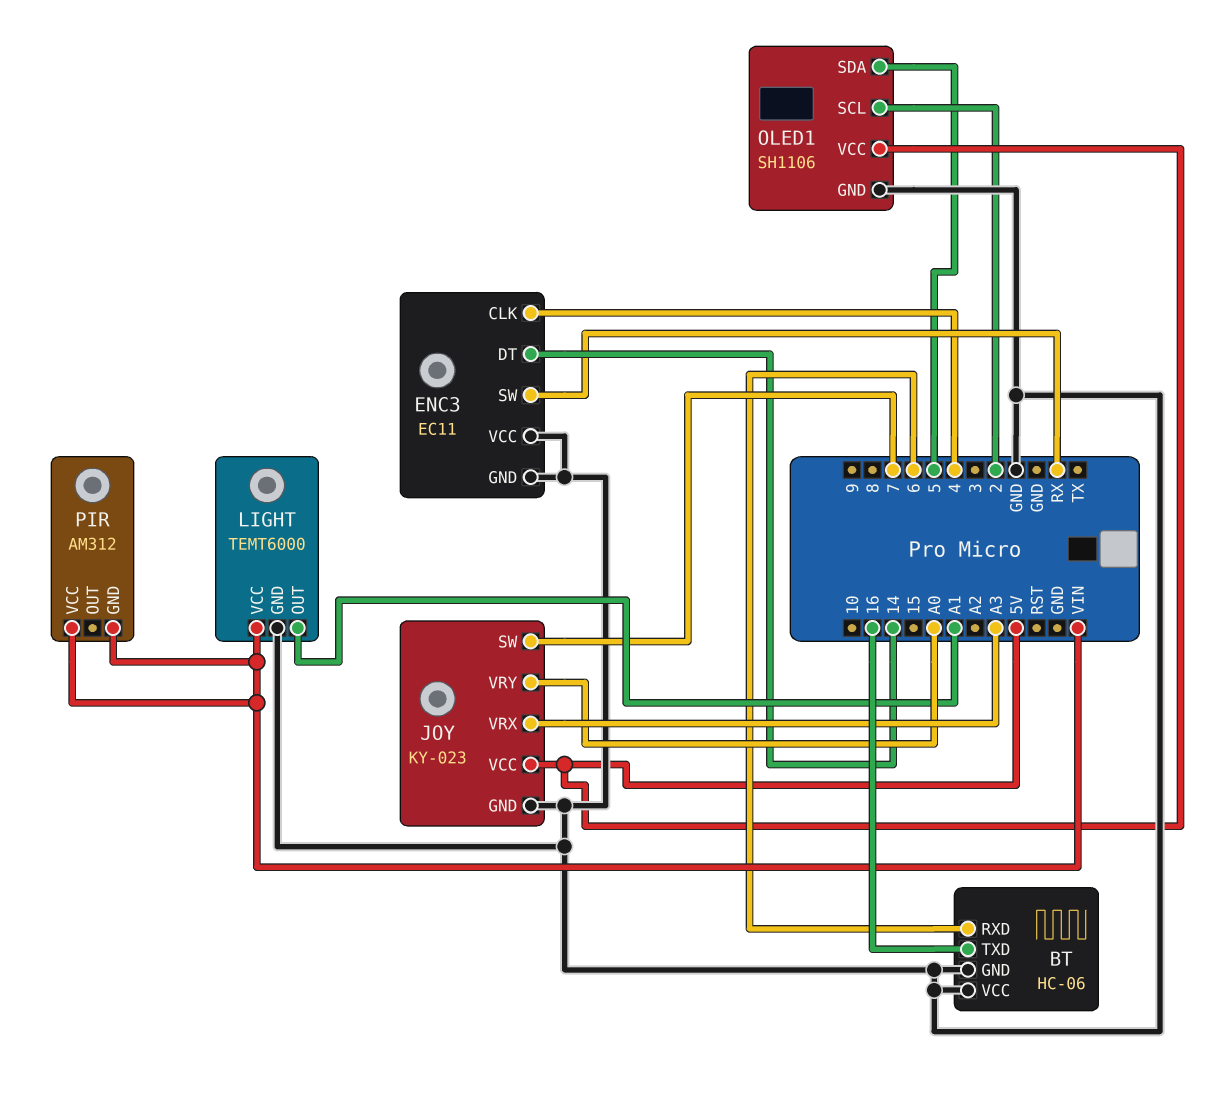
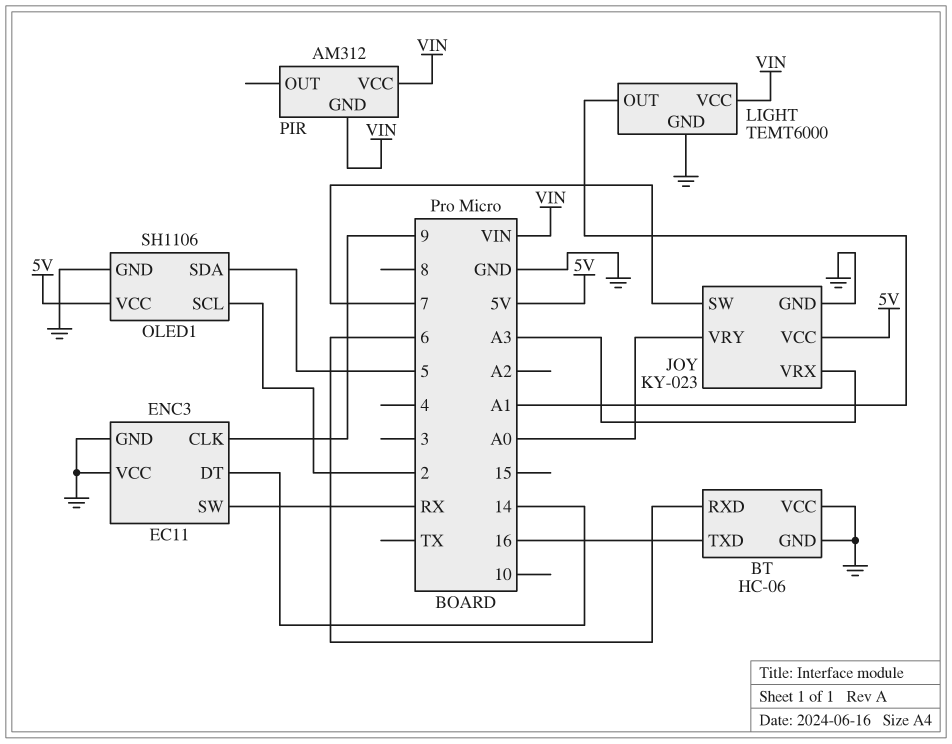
ENC3 pin CLK: 4 -> 9

